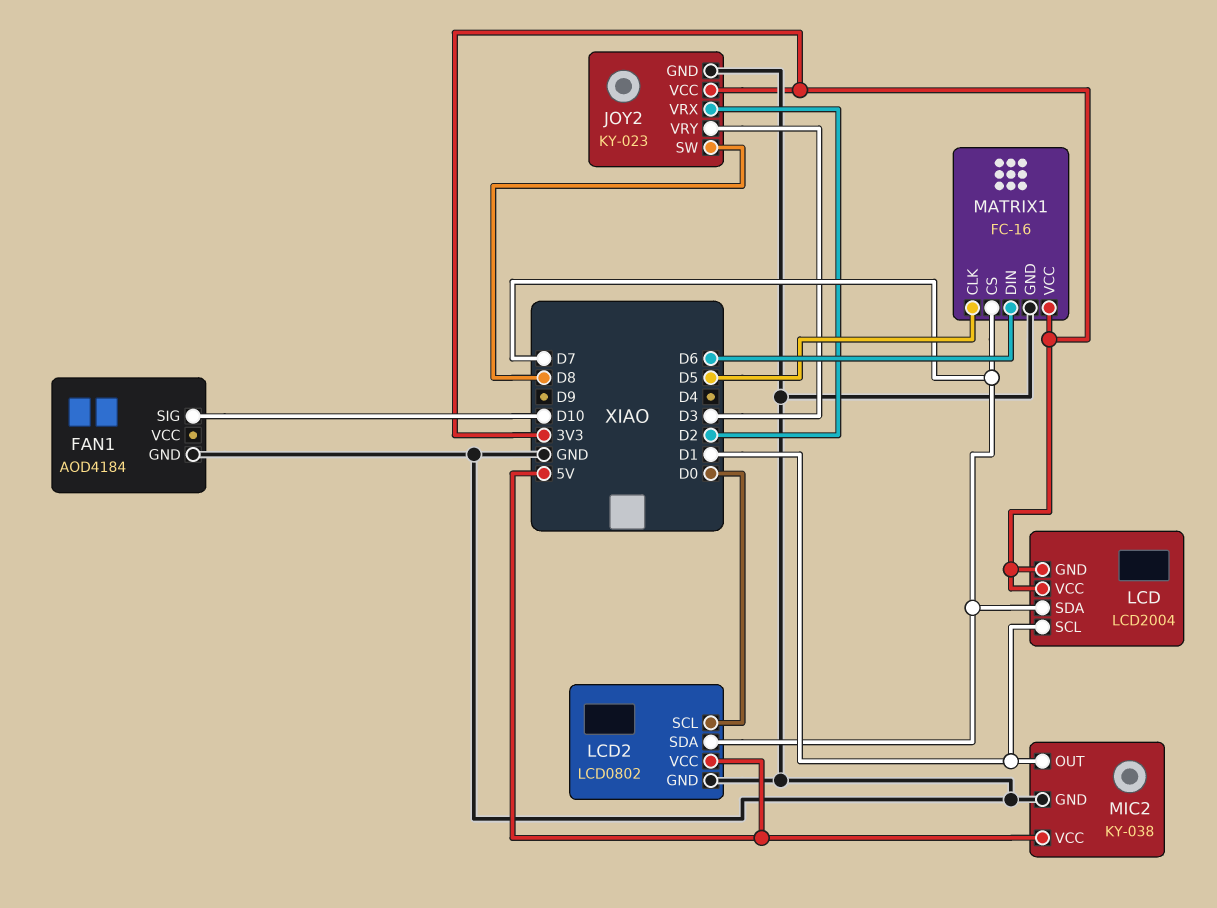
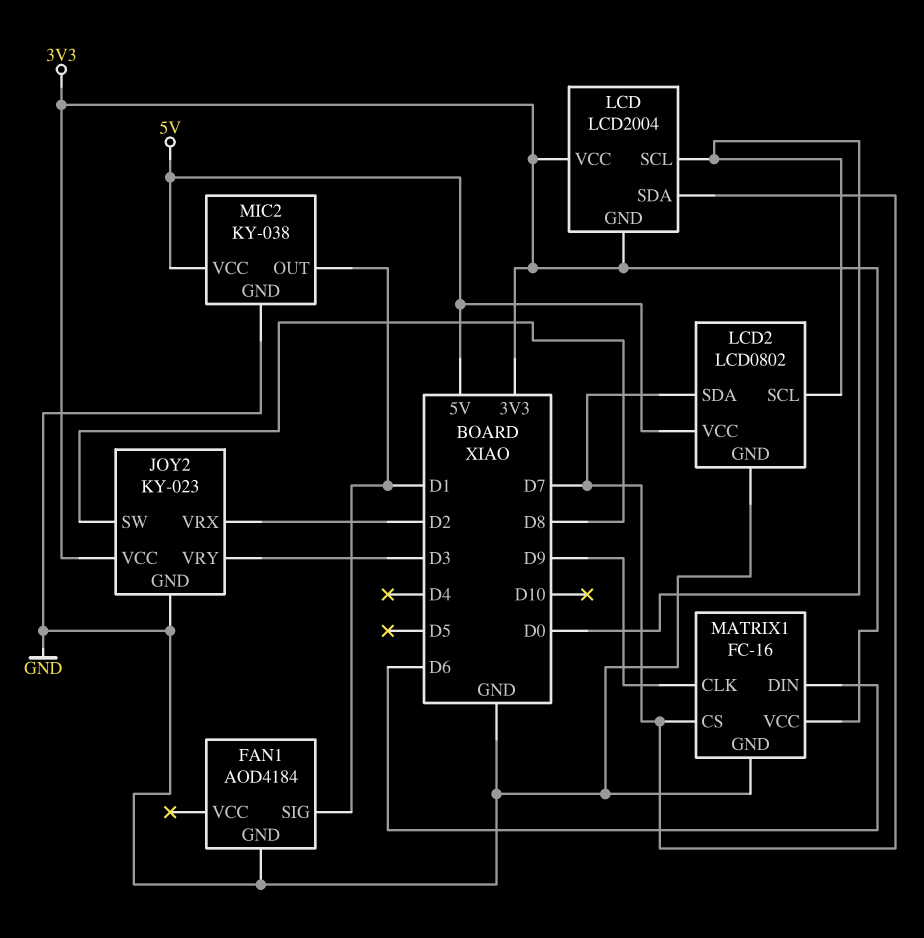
FAN1 pin SIG: D10 -> D1
LCD pin SCL: D1 -> D0
MATRIX1 pin CLK: D5 -> D9

